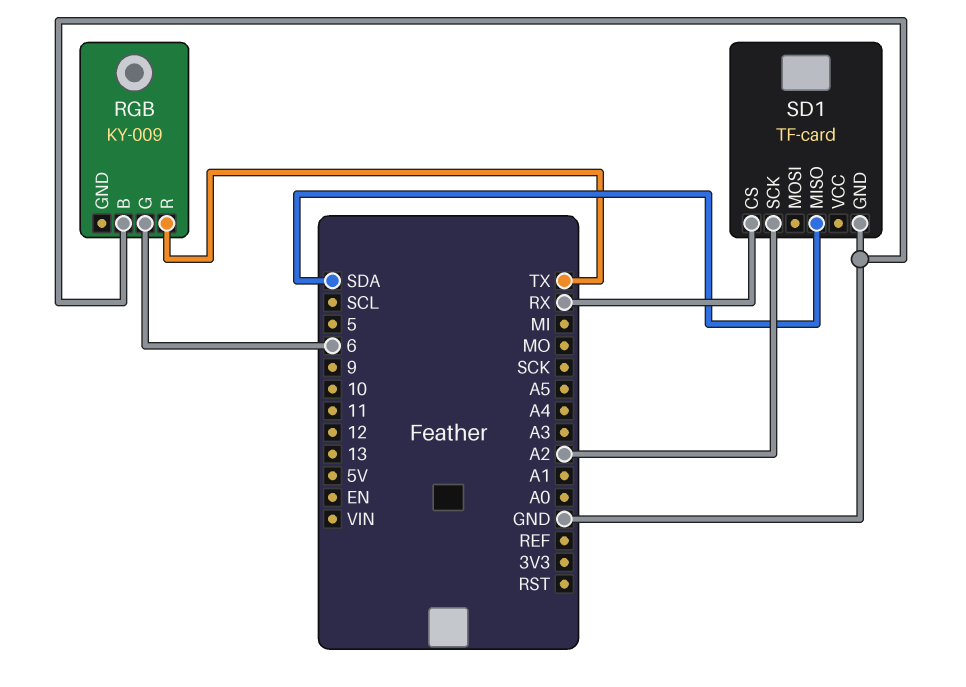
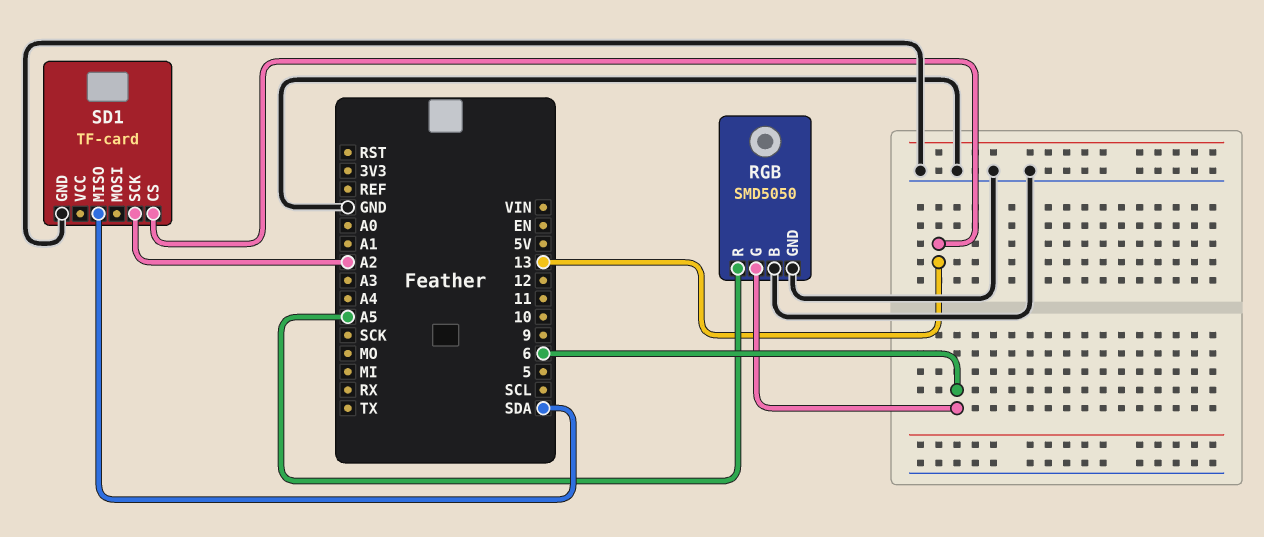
RGB: KY-009 -> SMD5050
RGB pin GND: none -> GND
RGB pin R: TX -> A5
SD1 pin CS: RX -> 13

